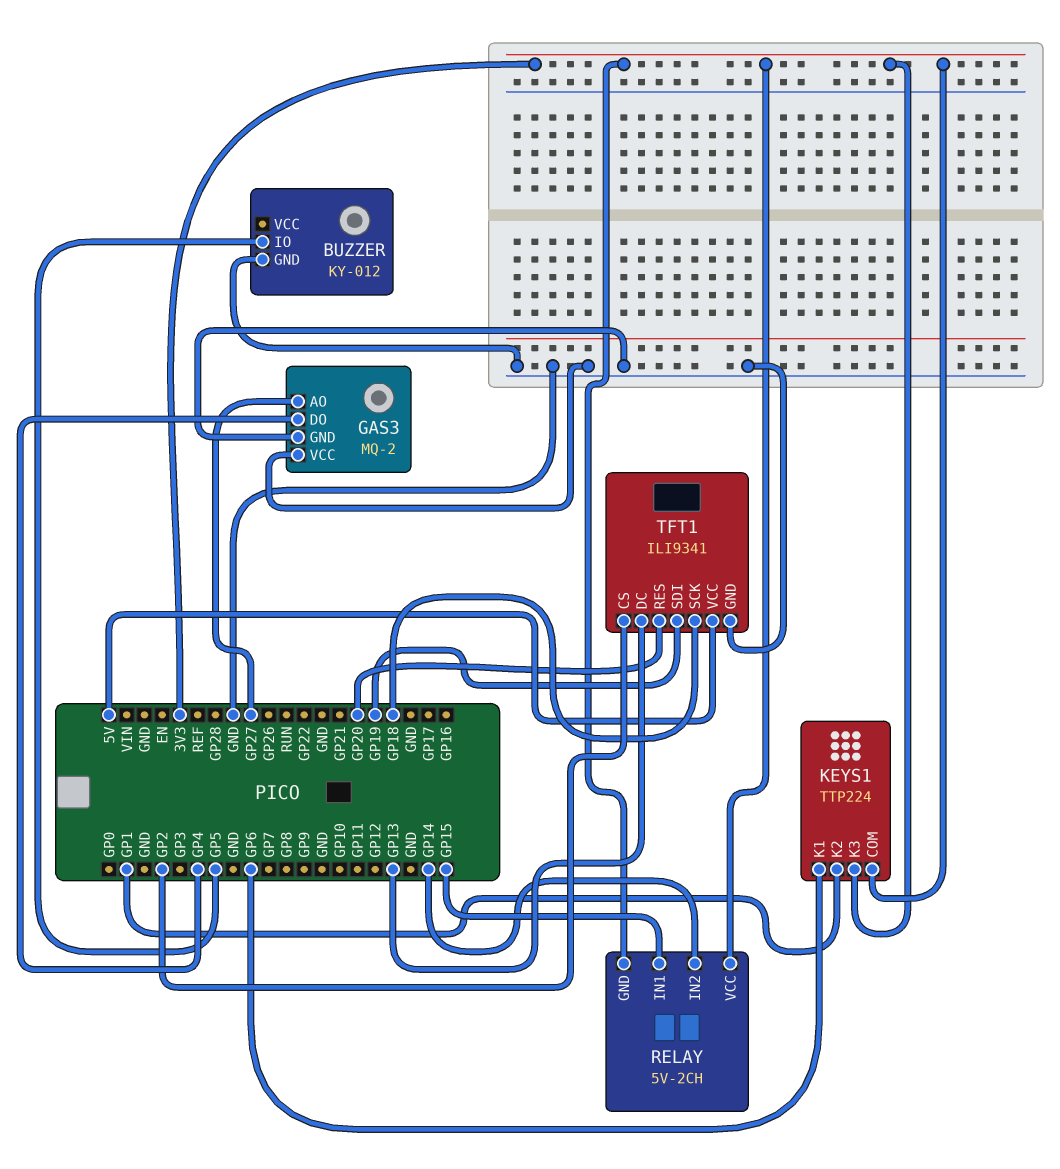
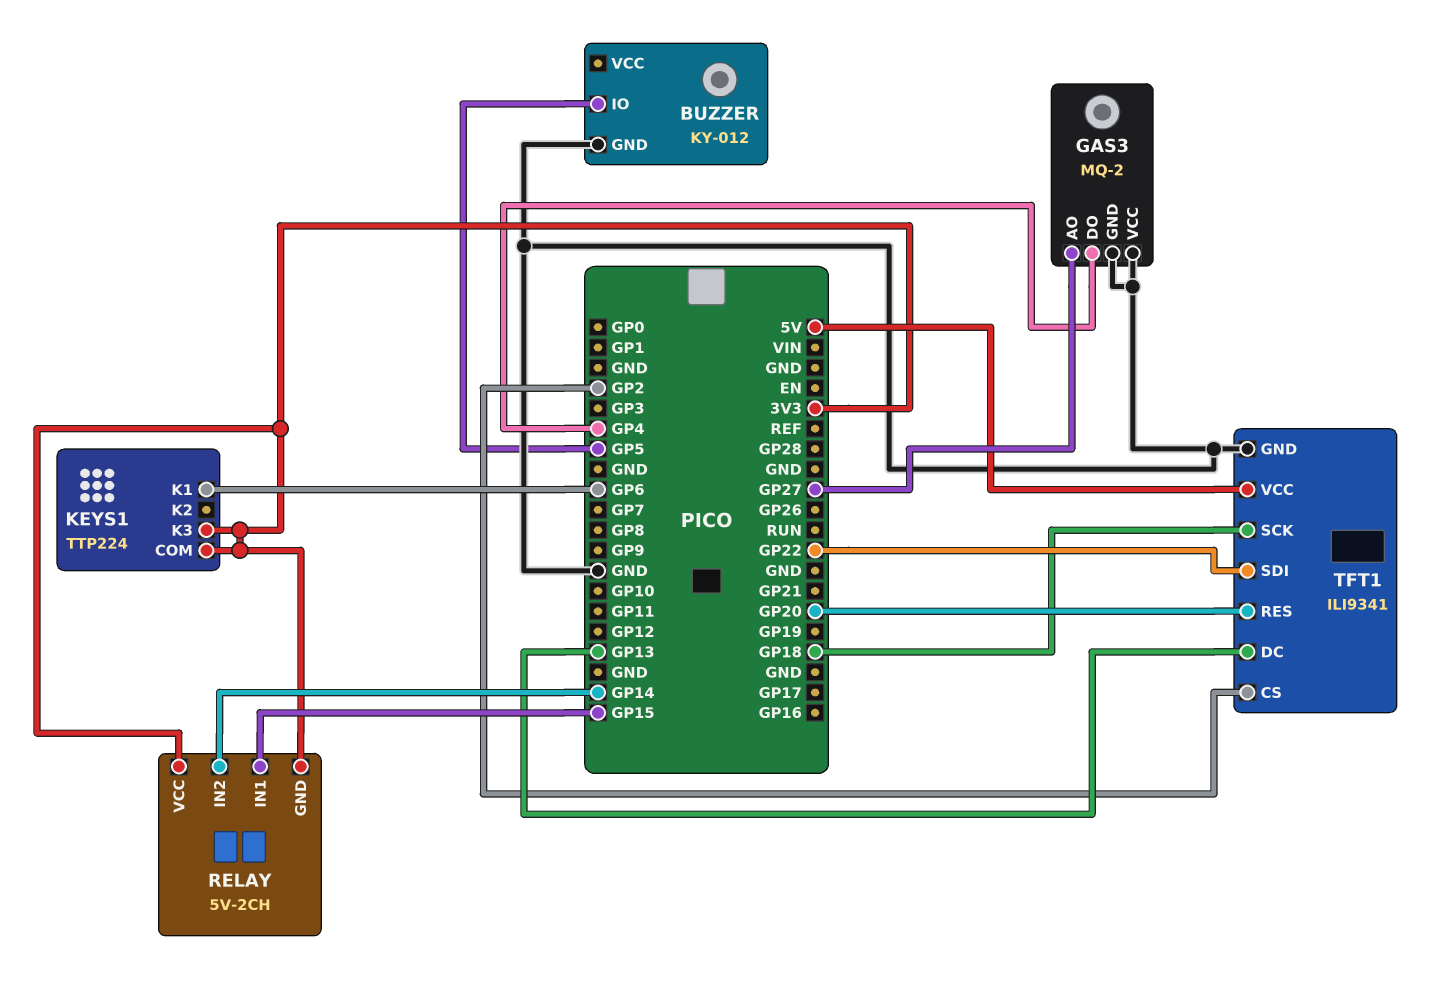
KEYS1 pin K2: GP1 -> none
TFT1 pin SDI: GP19 -> GP22

